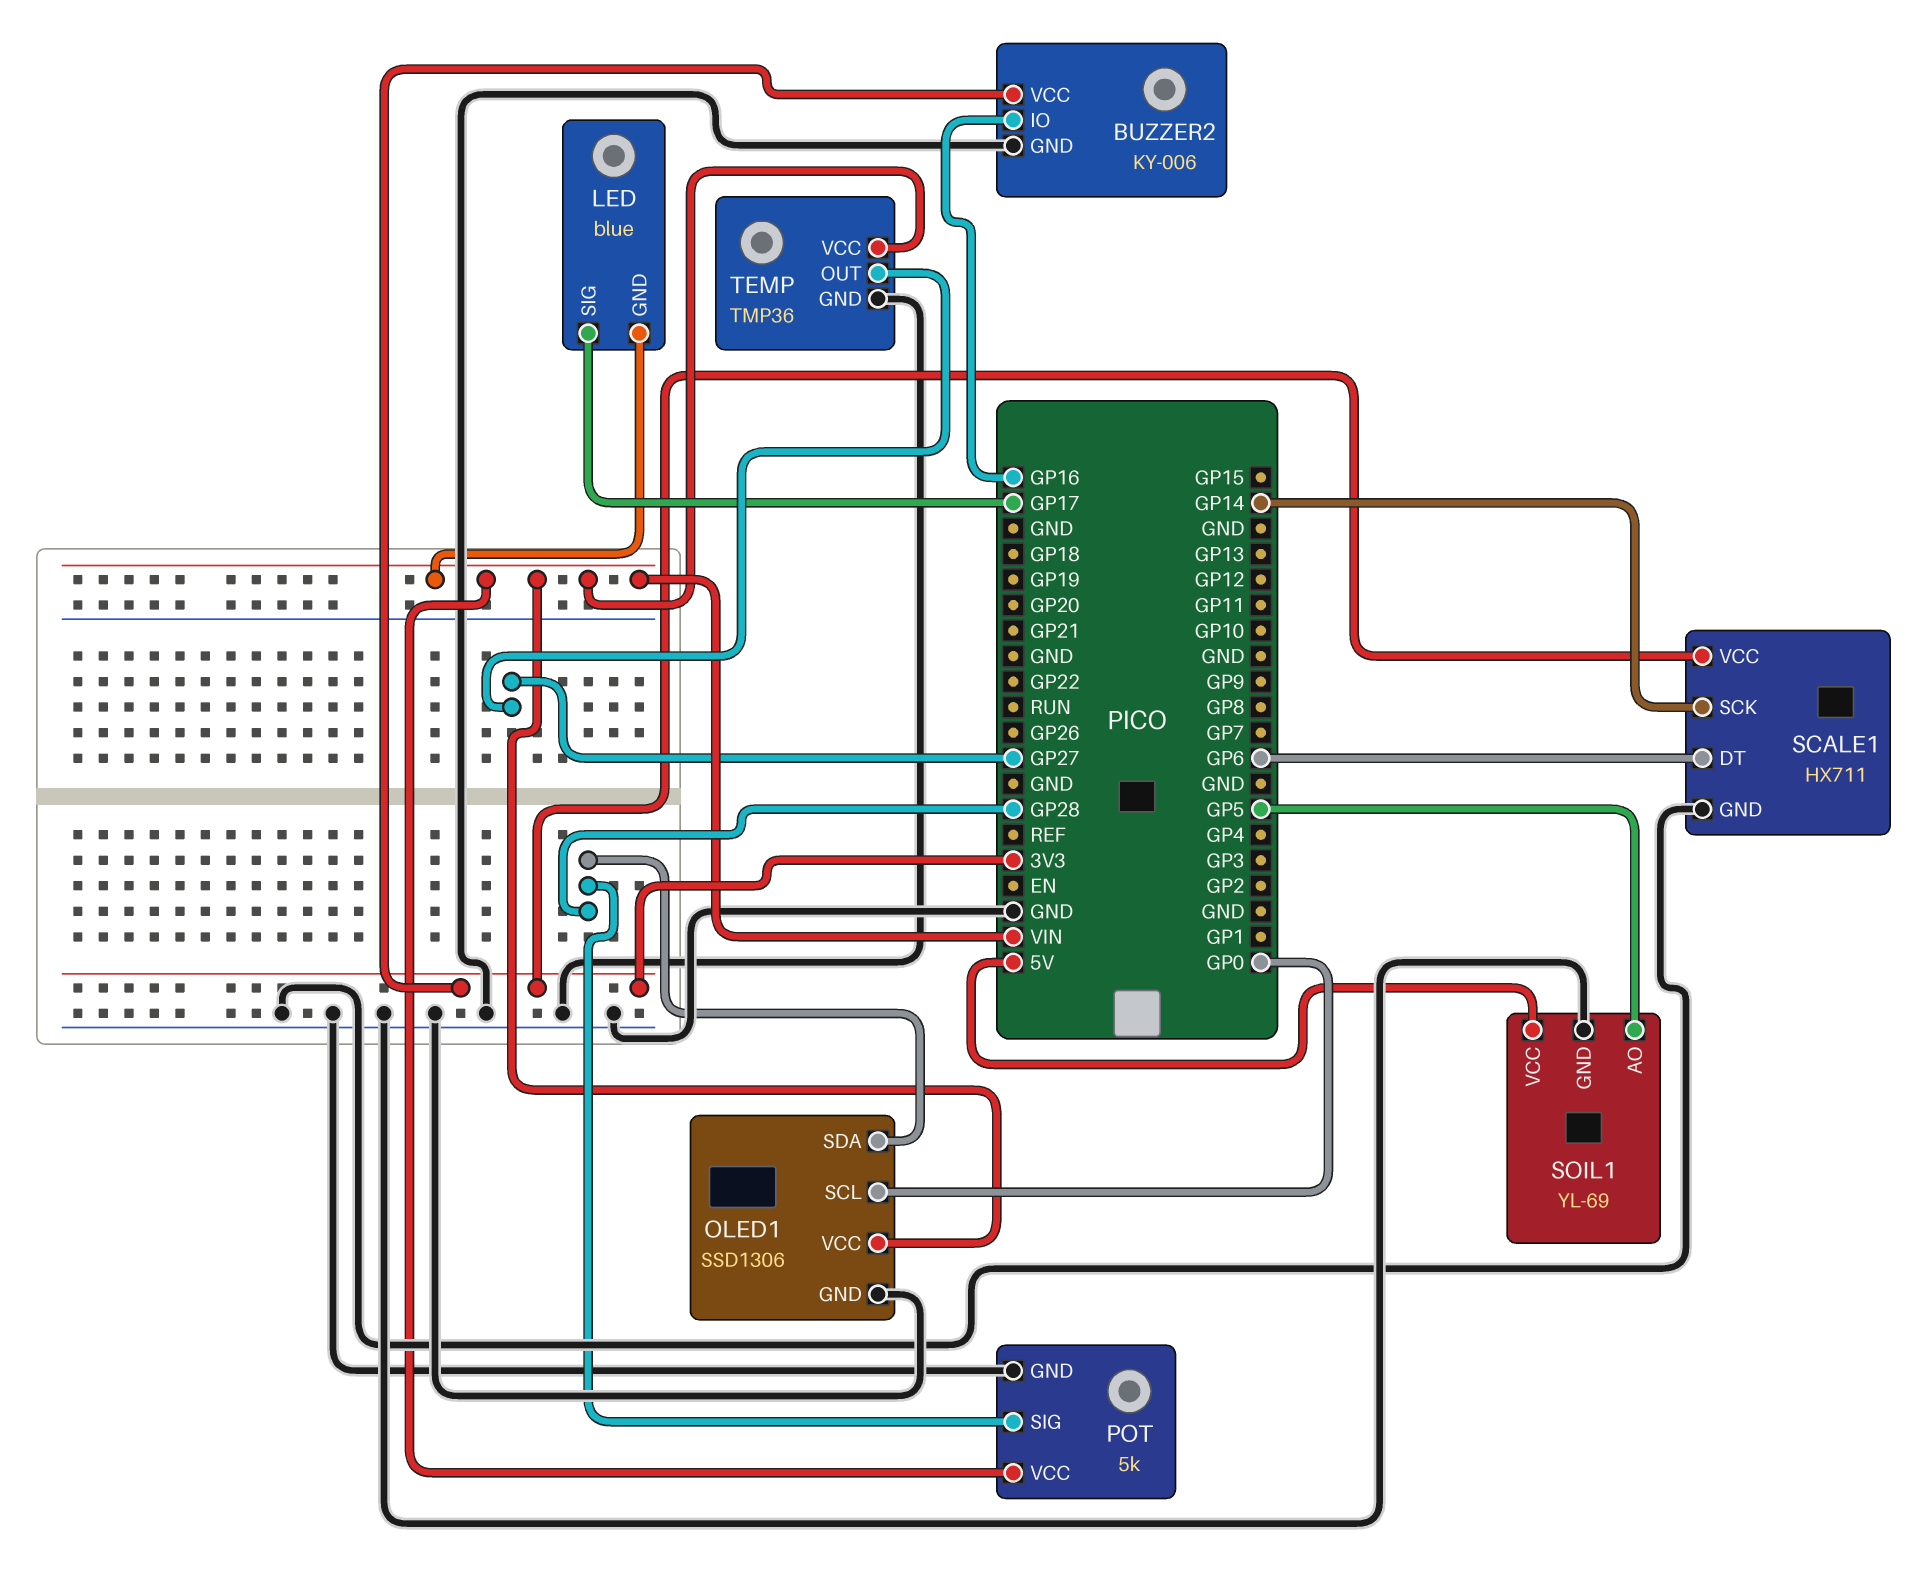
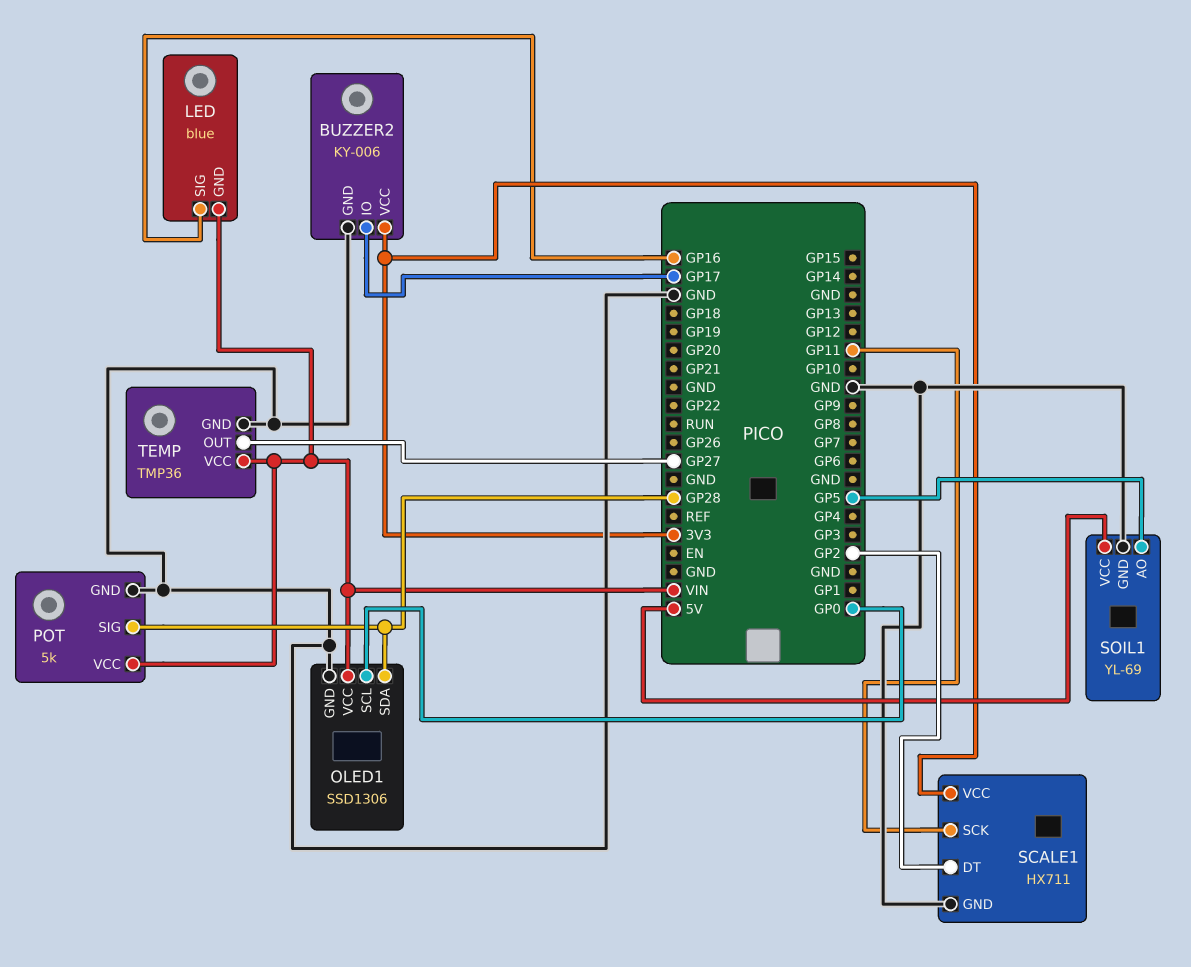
BUZZER2 pin IO: GP16 -> GP17
LED pin SIG: GP17 -> GP16
SCALE1 pin DT: GP6 -> GP2
SCALE1 pin SCK: GP14 -> GP11

